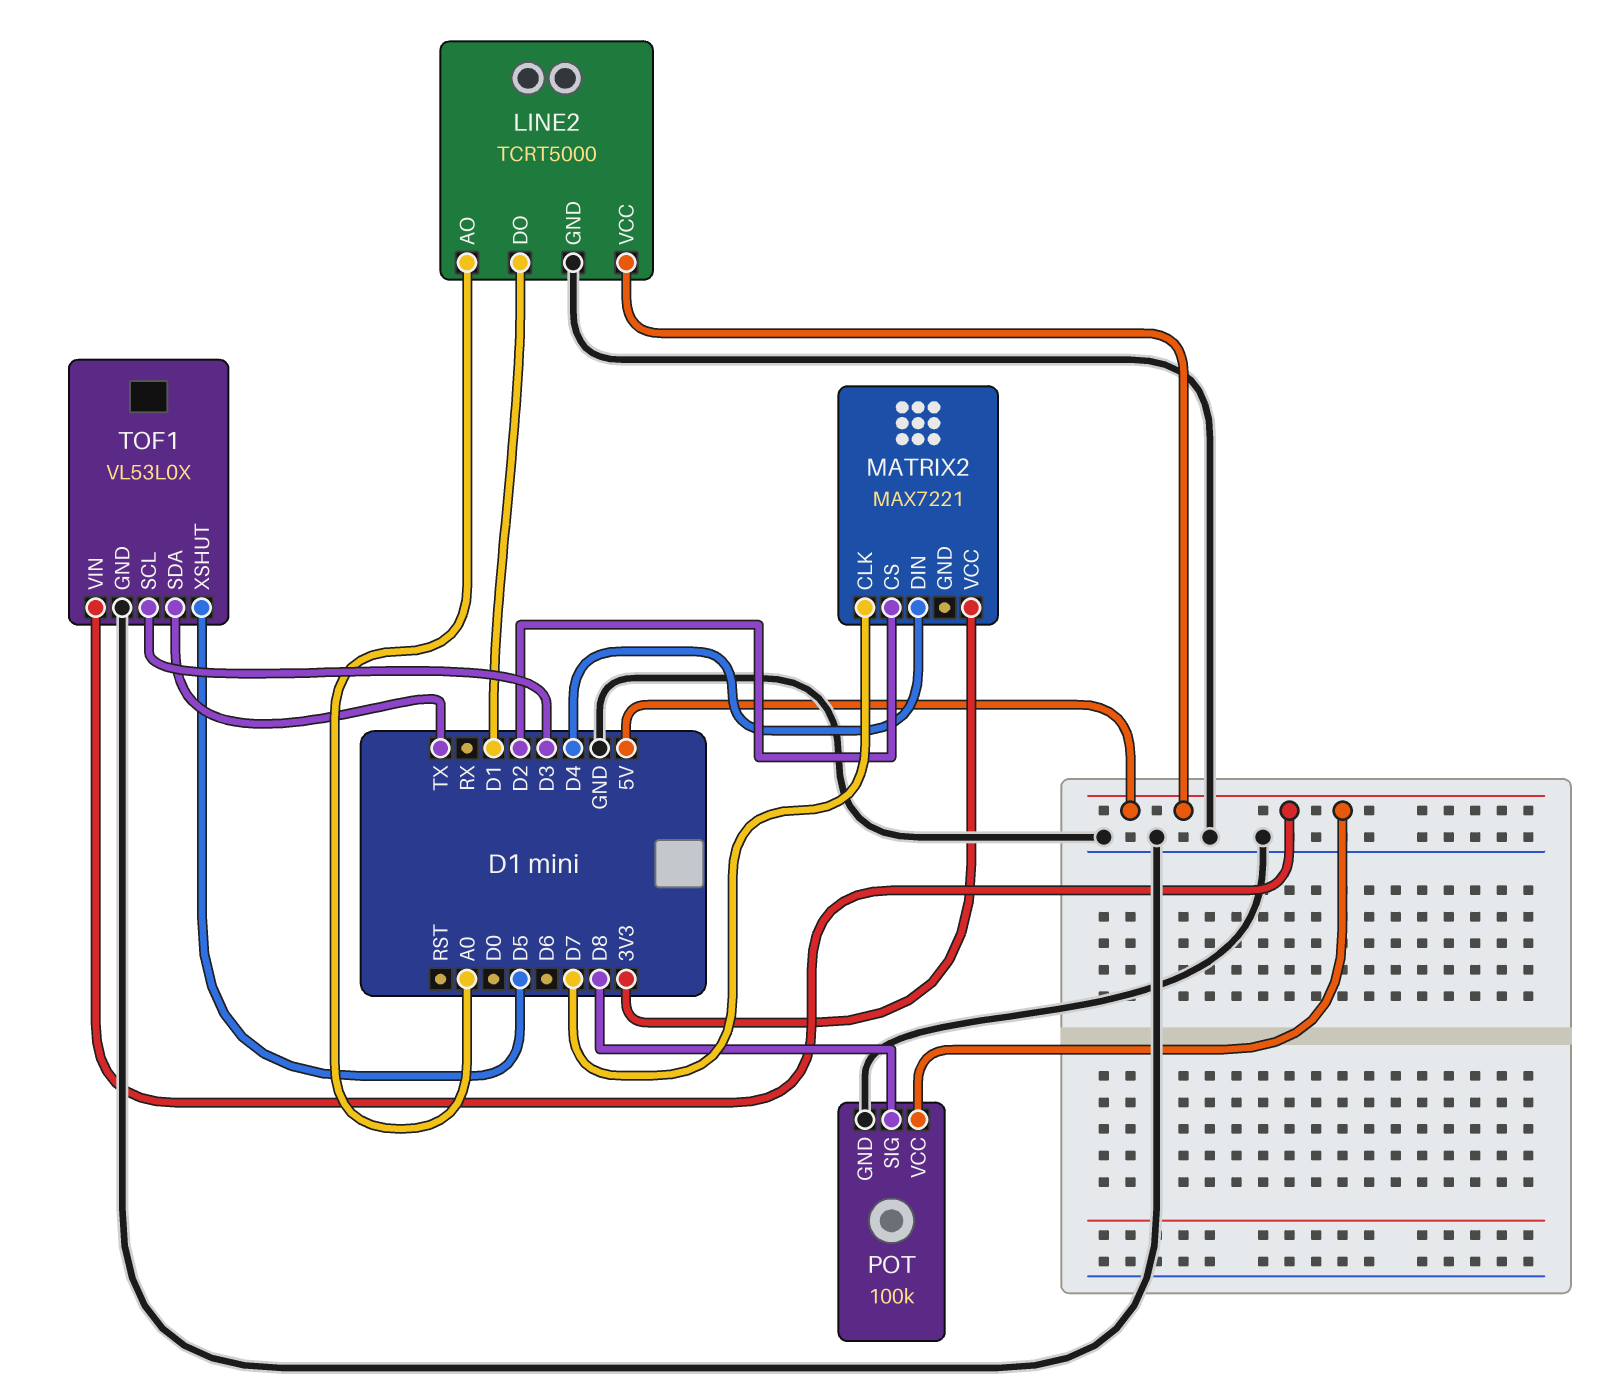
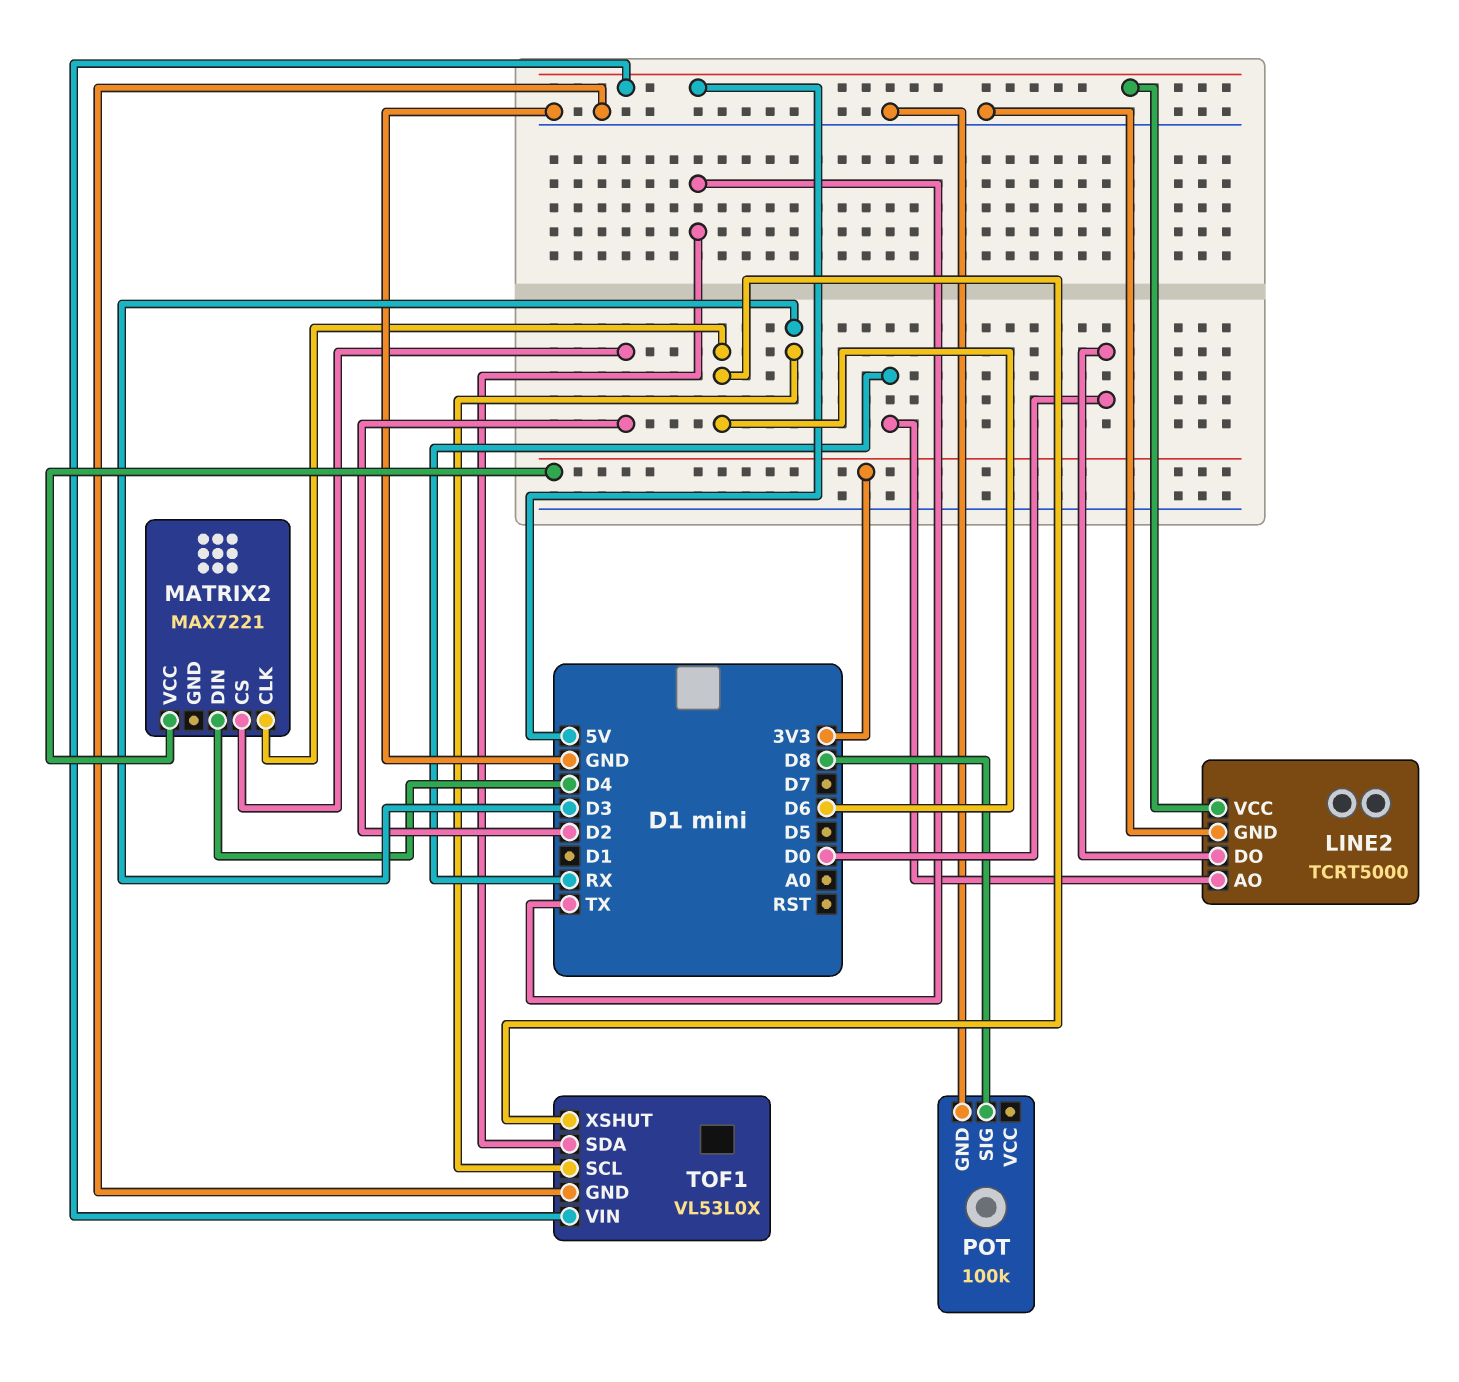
LINE2 pin AO: A0 -> RX
LINE2 pin DO: D1 -> D0
MATRIX2 pin CLK: D7 -> D6
POT pin VCC: 5V -> none
TOF1 pin XSHUT: D5 -> D6

